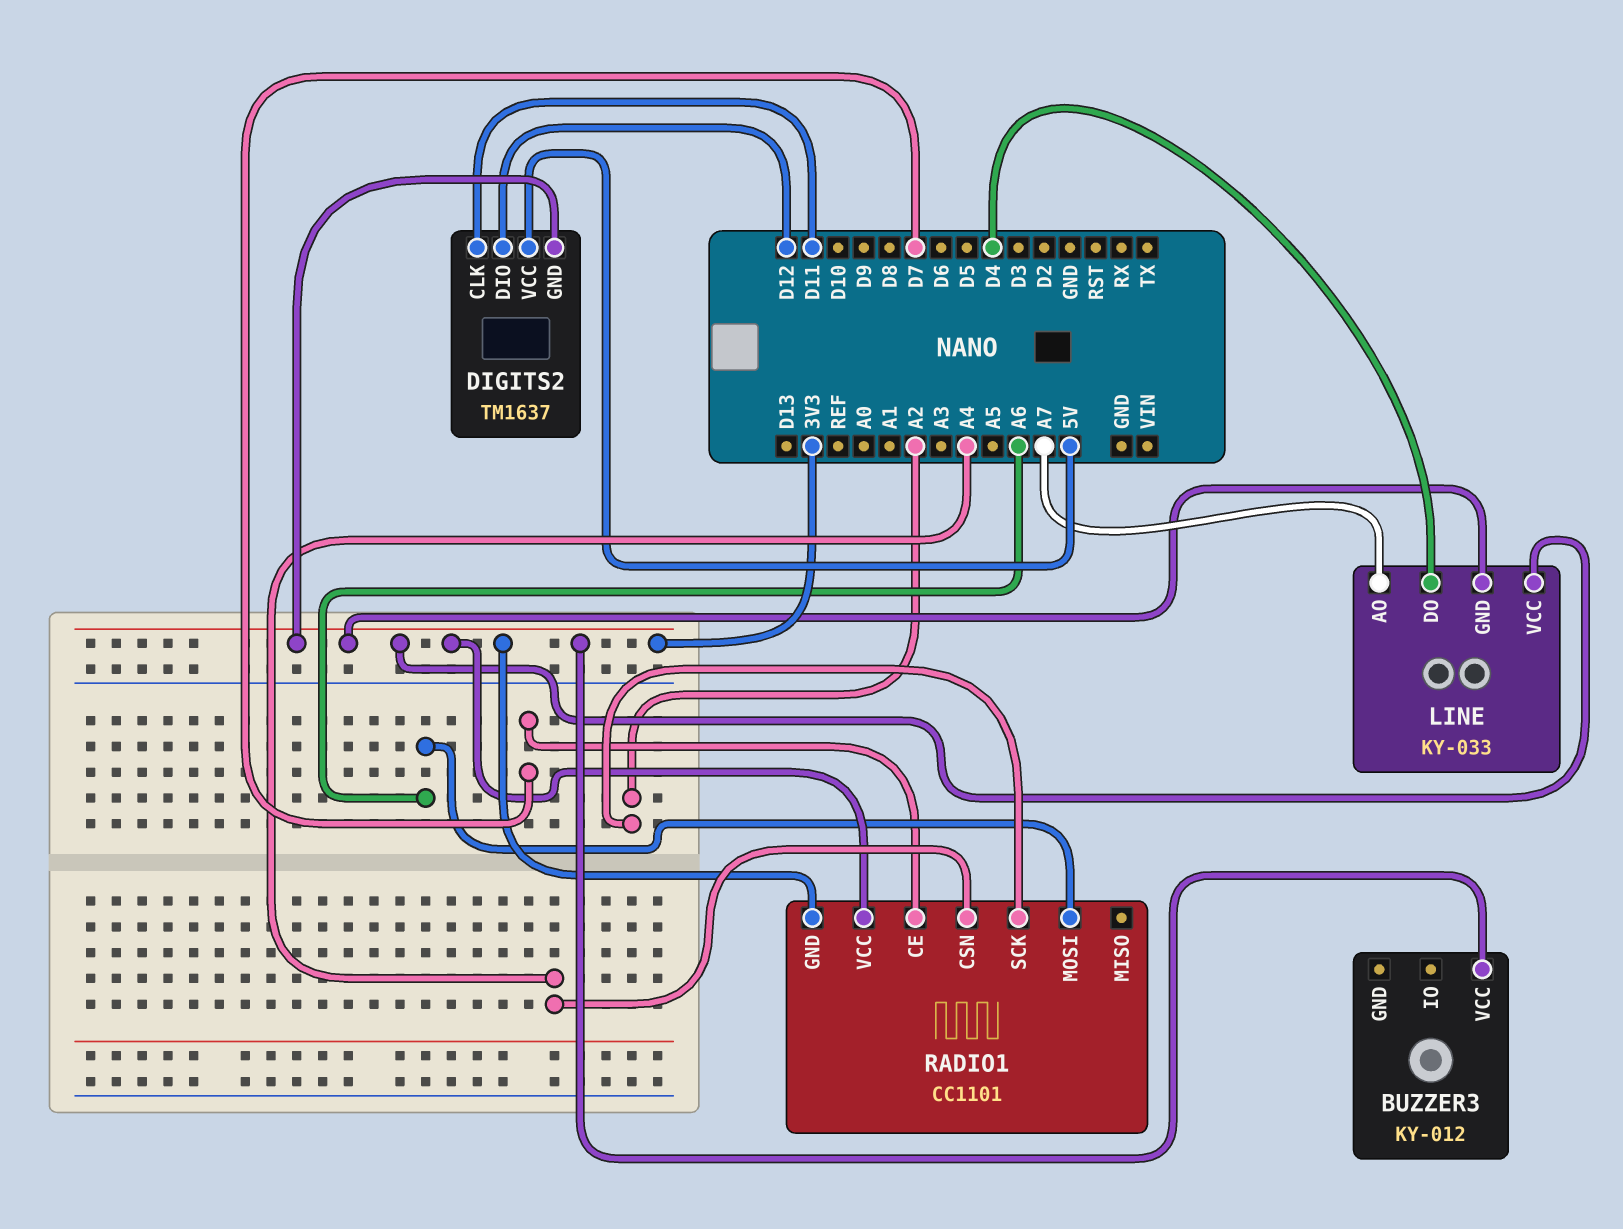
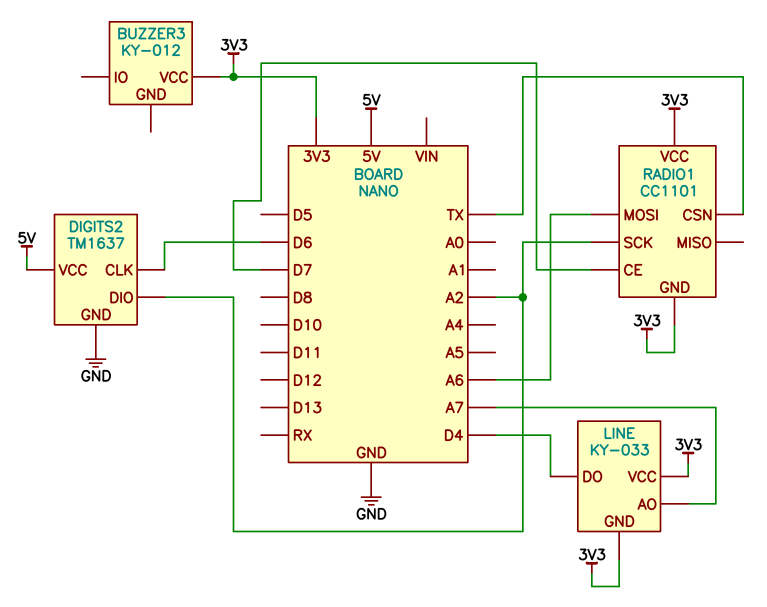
DIGITS2 pin CLK: D11 -> D6
DIGITS2 pin DIO: D12 -> A2
DIGITS2 pin GND: 3V3 -> GND
RADIO1 pin CSN: A4 -> TX

